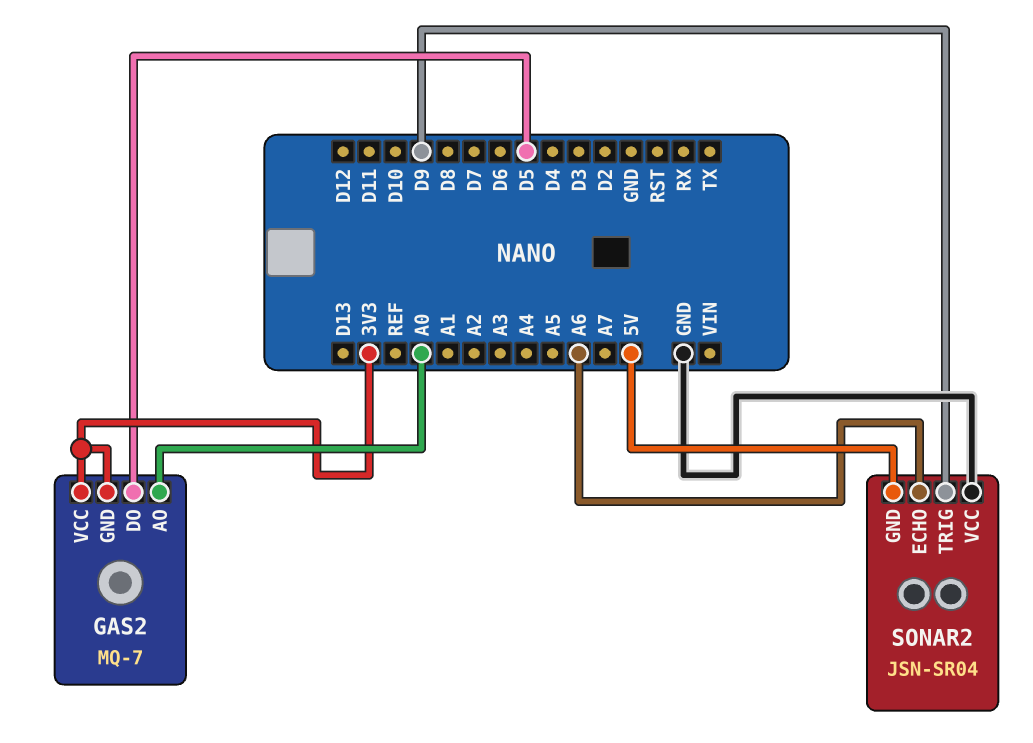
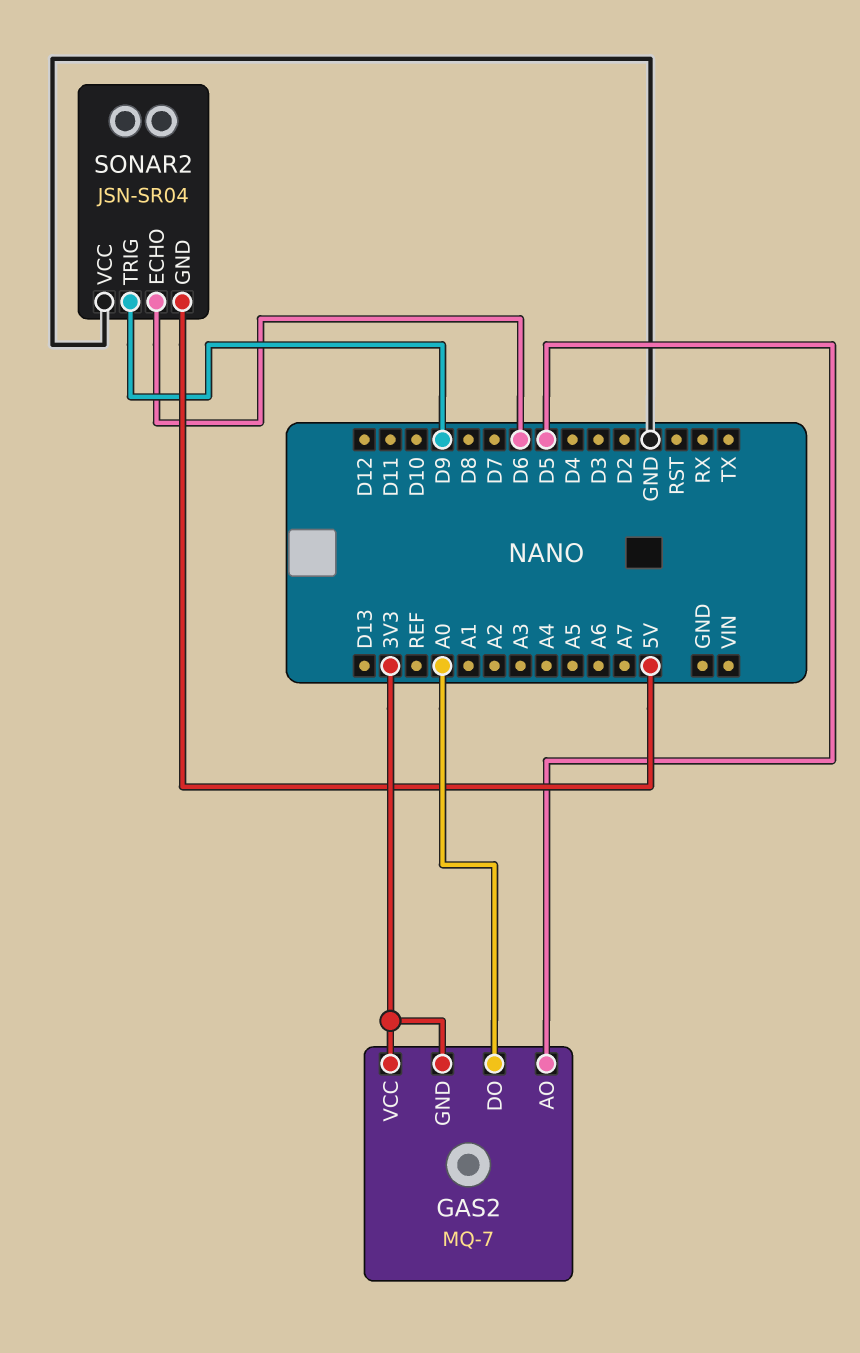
GAS2 pin AO: A0 -> D5
GAS2 pin DO: D5 -> A0
SONAR2 pin ECHO: A6 -> D6

